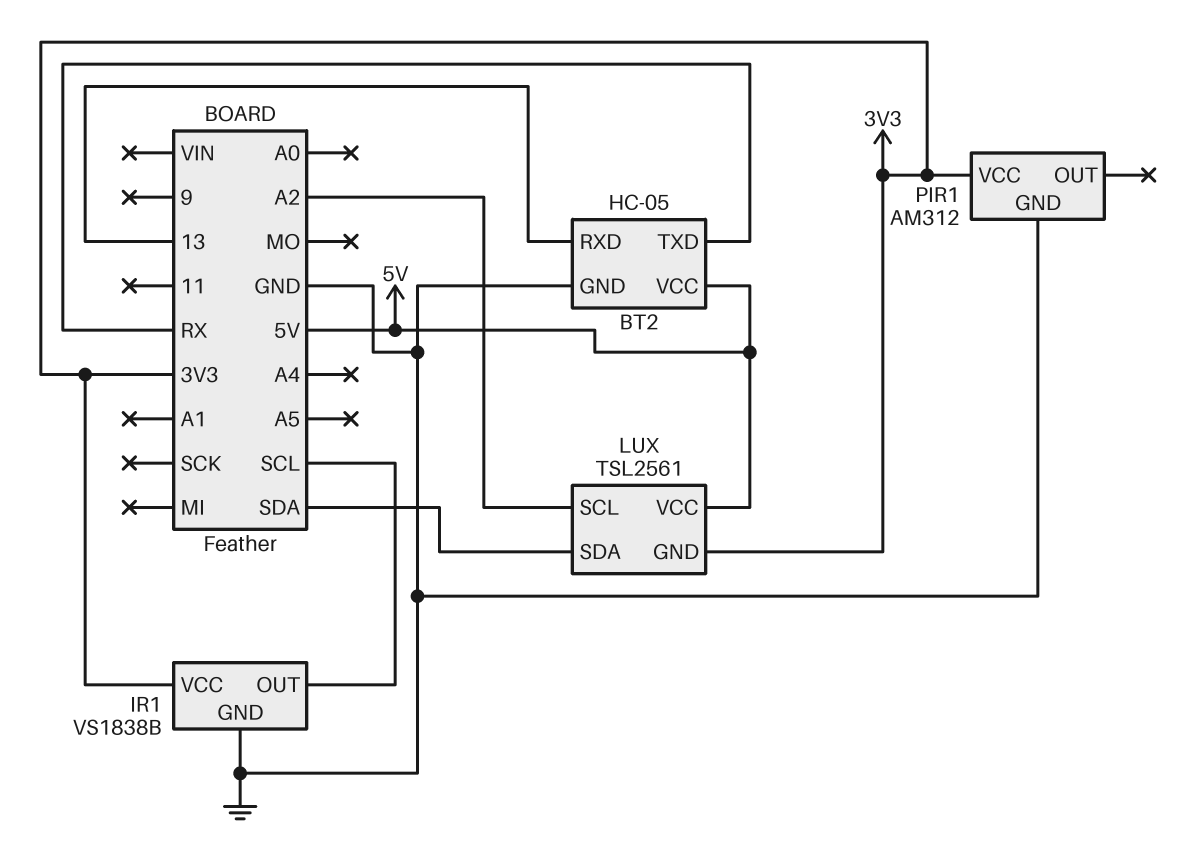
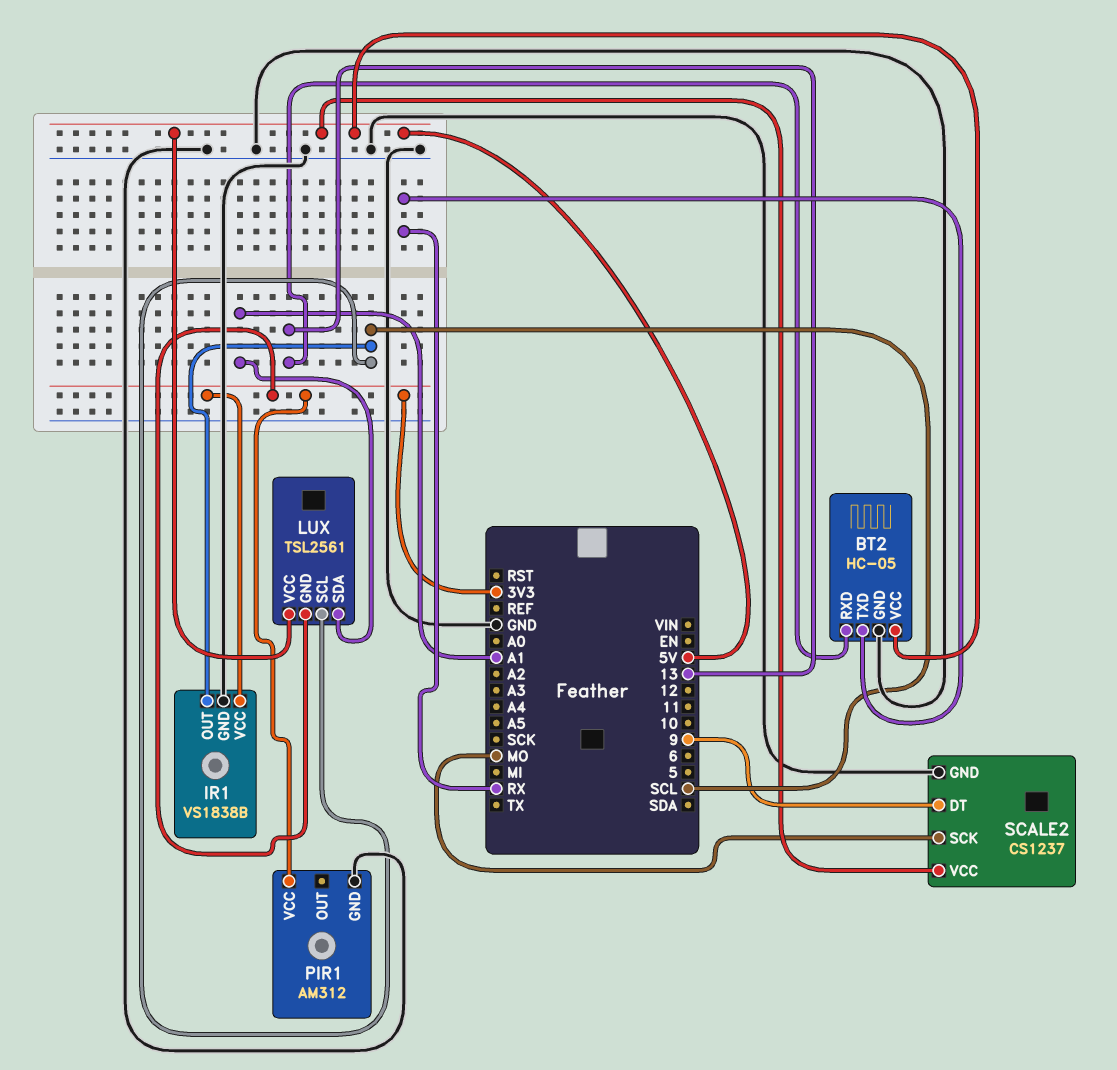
LUX pin SCL: A2 -> SCL
LUX pin SDA: SDA -> A1
SCALE2: none -> CS1237
SCALE2 pin DT: none -> 9
SCALE2 pin GND: none -> GND
SCALE2 pin SCK: none -> MO
SCALE2 pin VCC: none -> 5V

